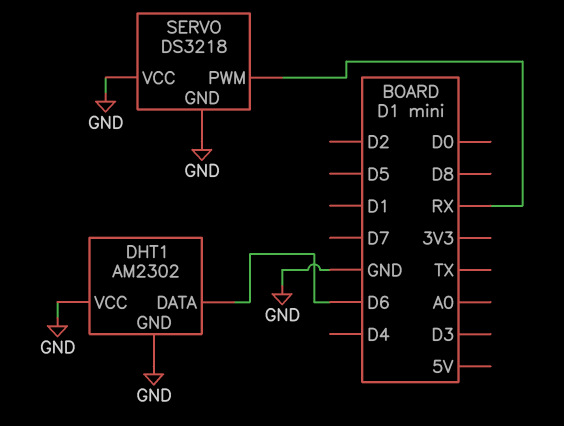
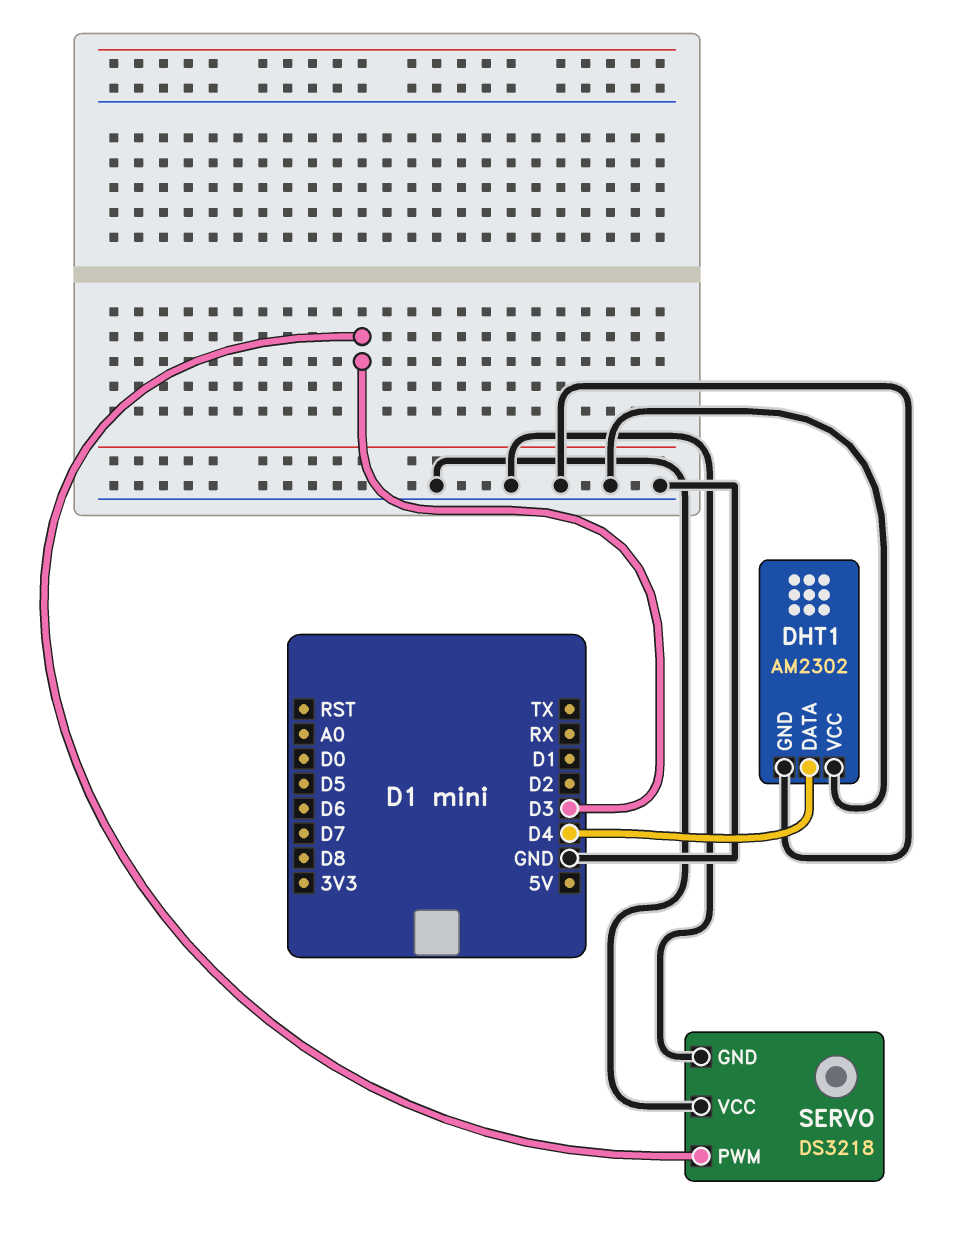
DHT1 pin DATA: D6 -> D4
SERVO pin PWM: RX -> D3

